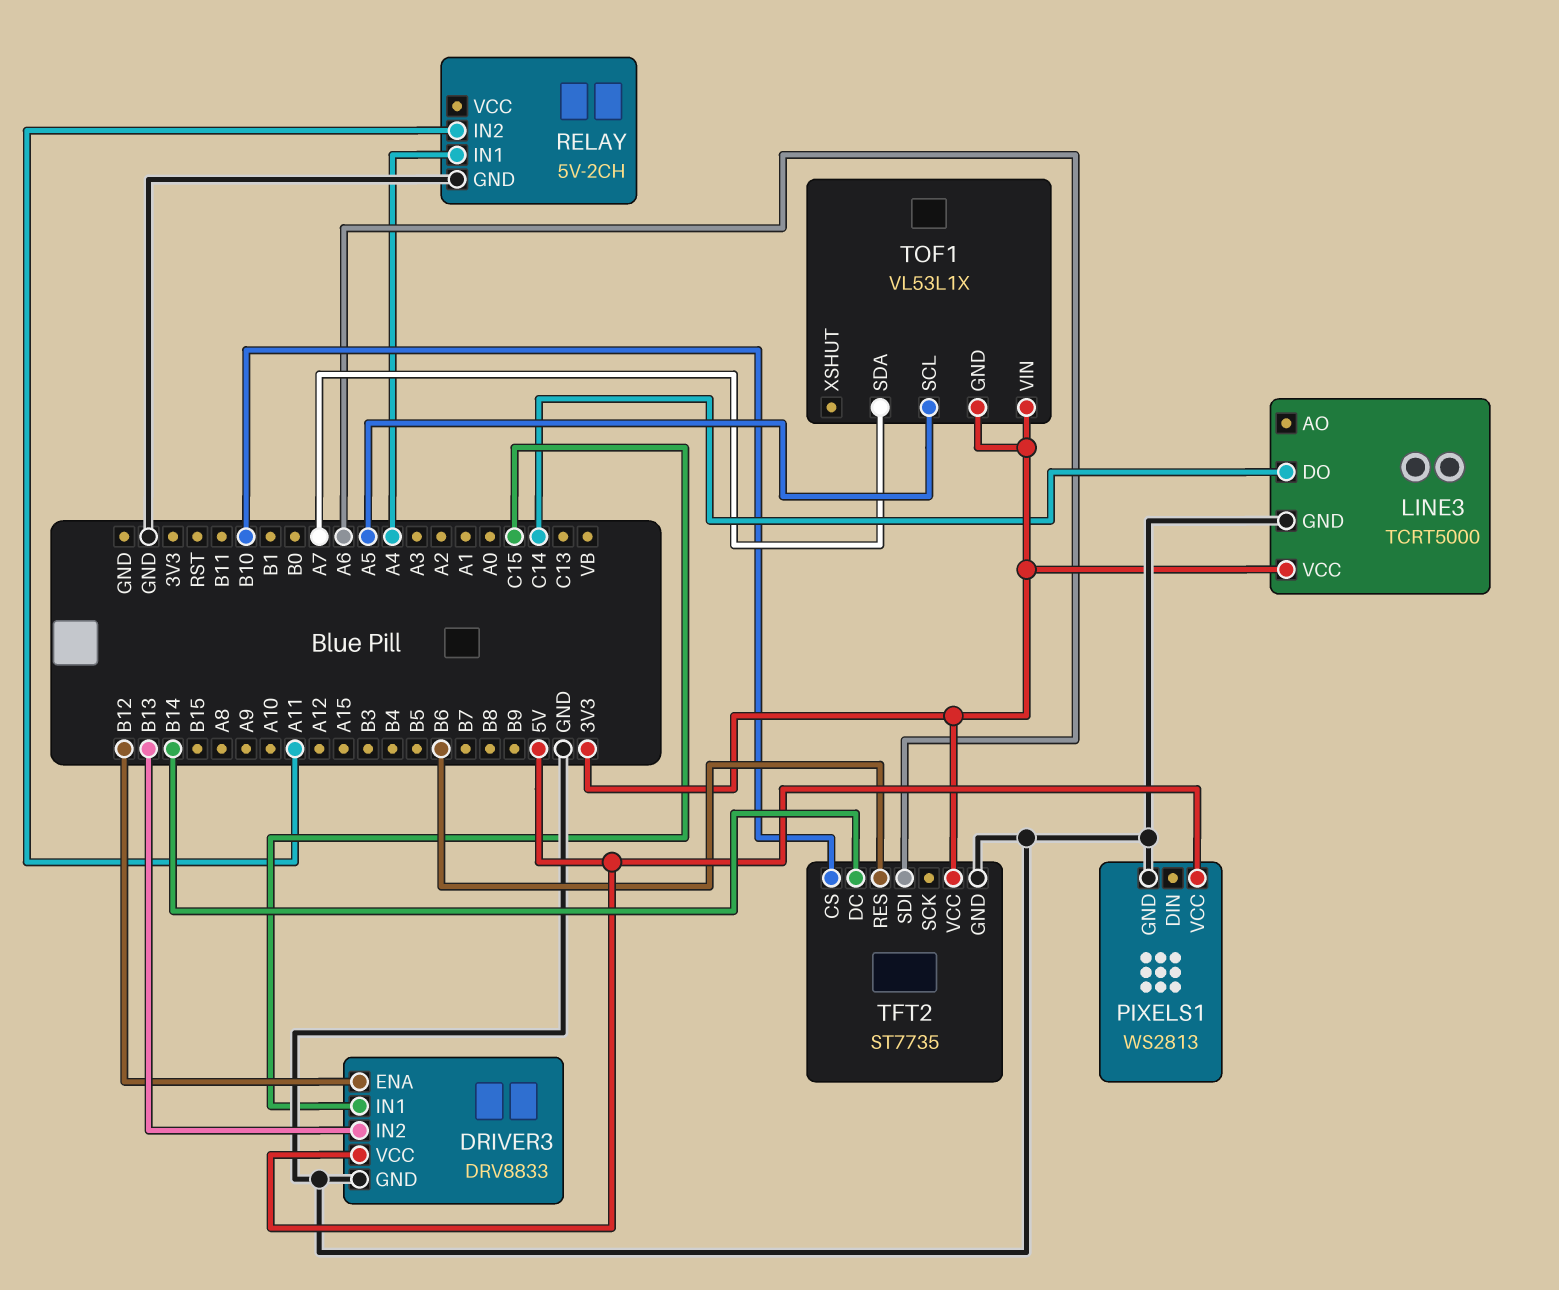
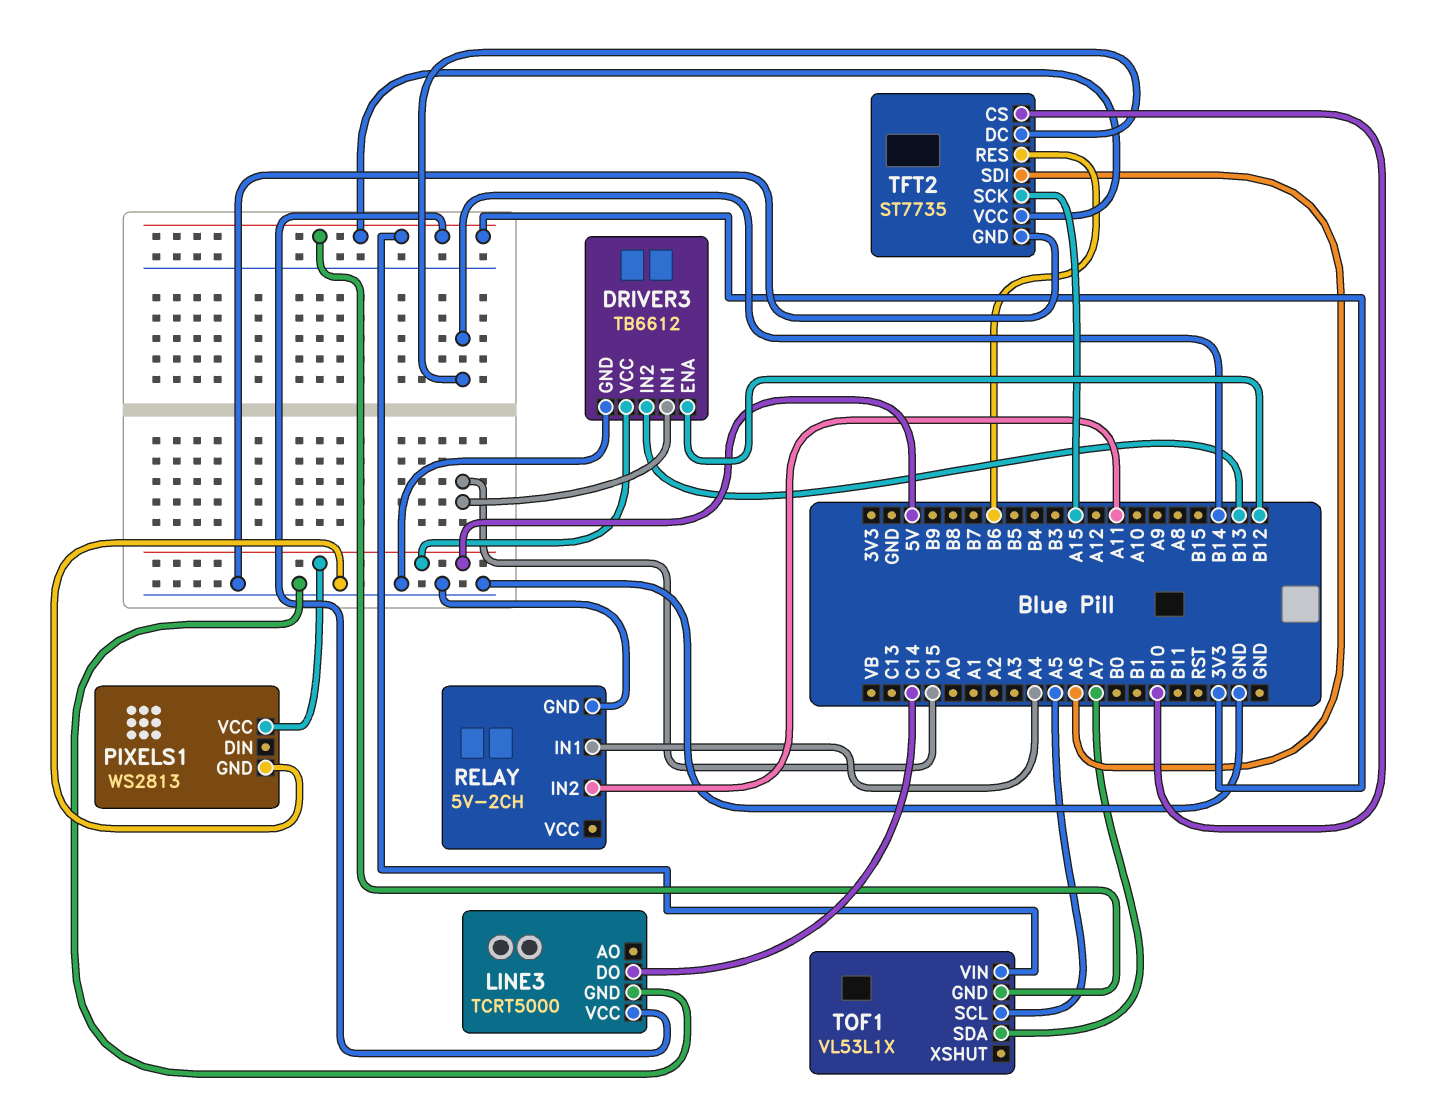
DRIVER3: DRV8833 -> TB6612
TFT2 pin SCK: none -> A15

